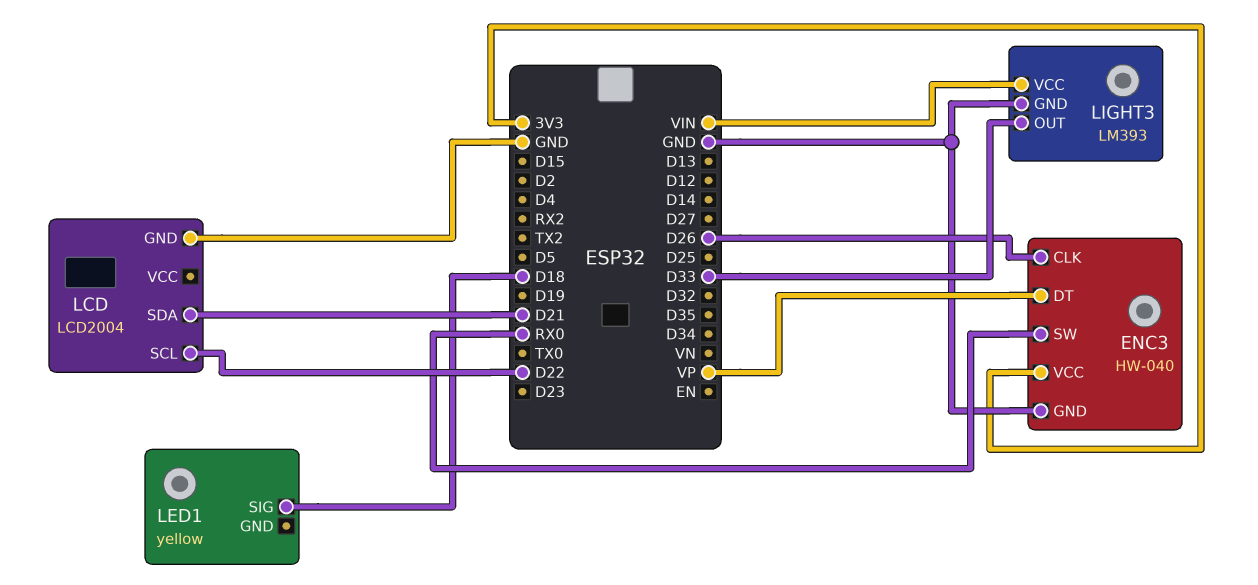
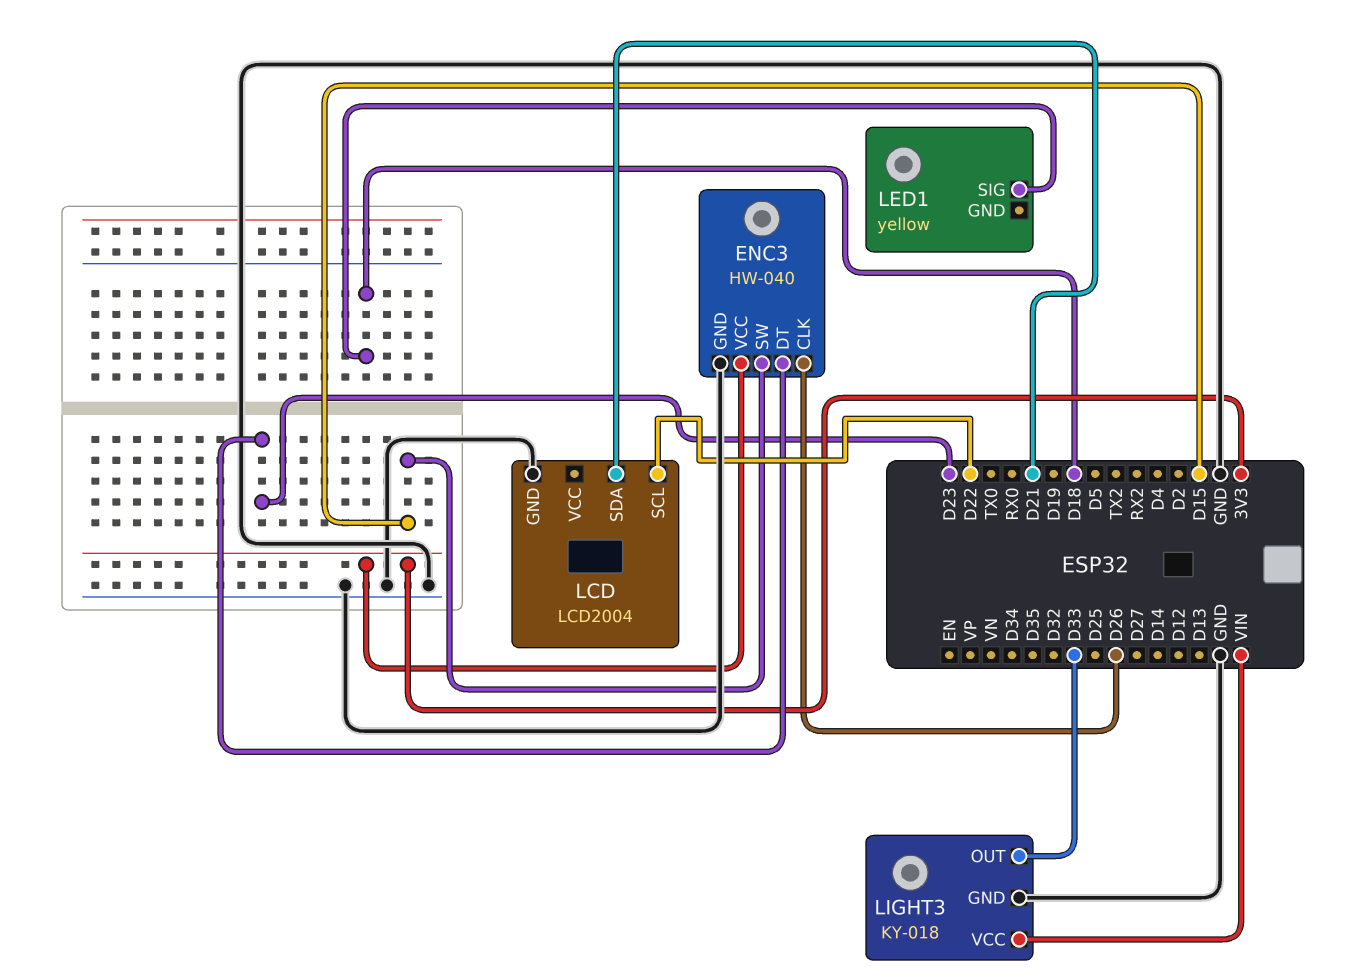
ENC3 pin DT: VP -> D23
ENC3 pin SW: RX0 -> D15
LIGHT3: LM393 -> KY-018

